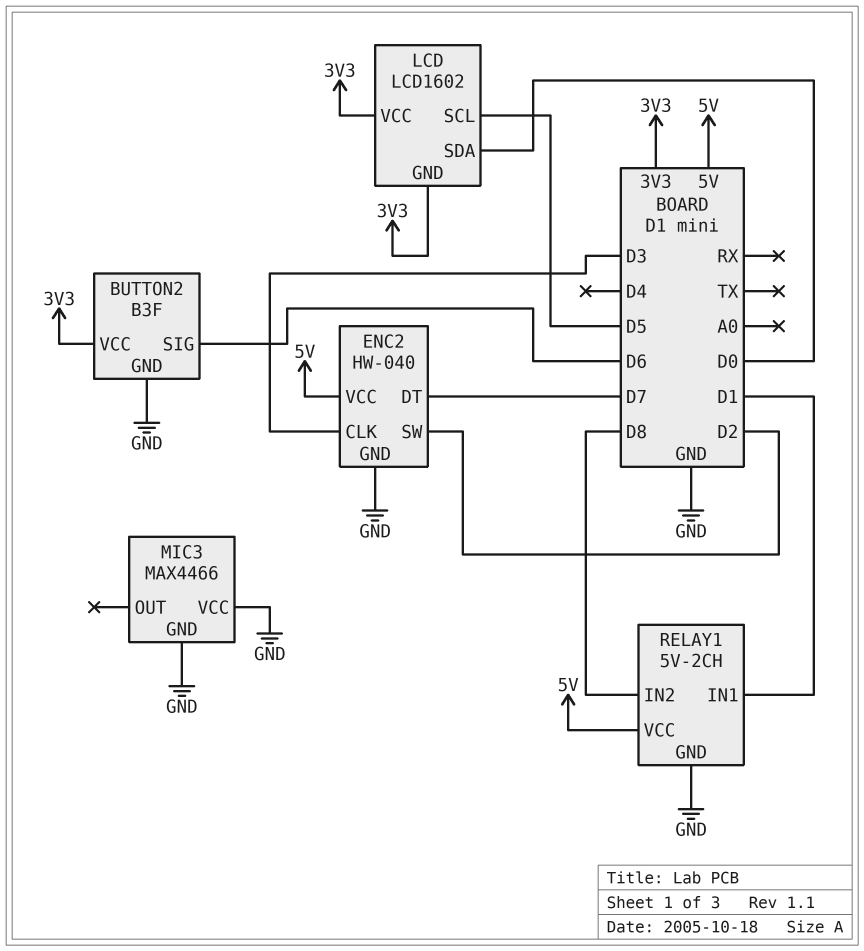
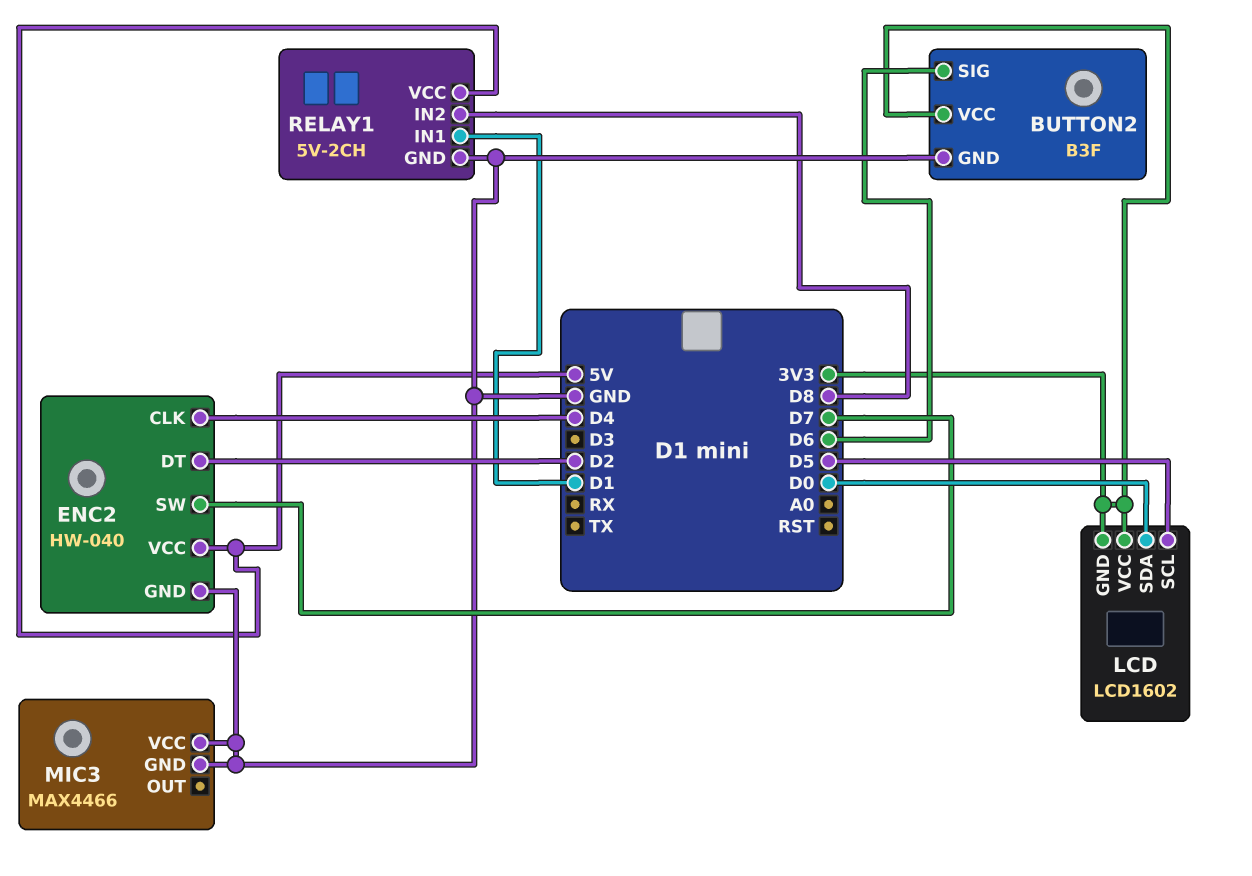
ENC2 pin CLK: D3 -> D4
ENC2 pin DT: D7 -> D2
ENC2 pin SW: D2 -> D7

